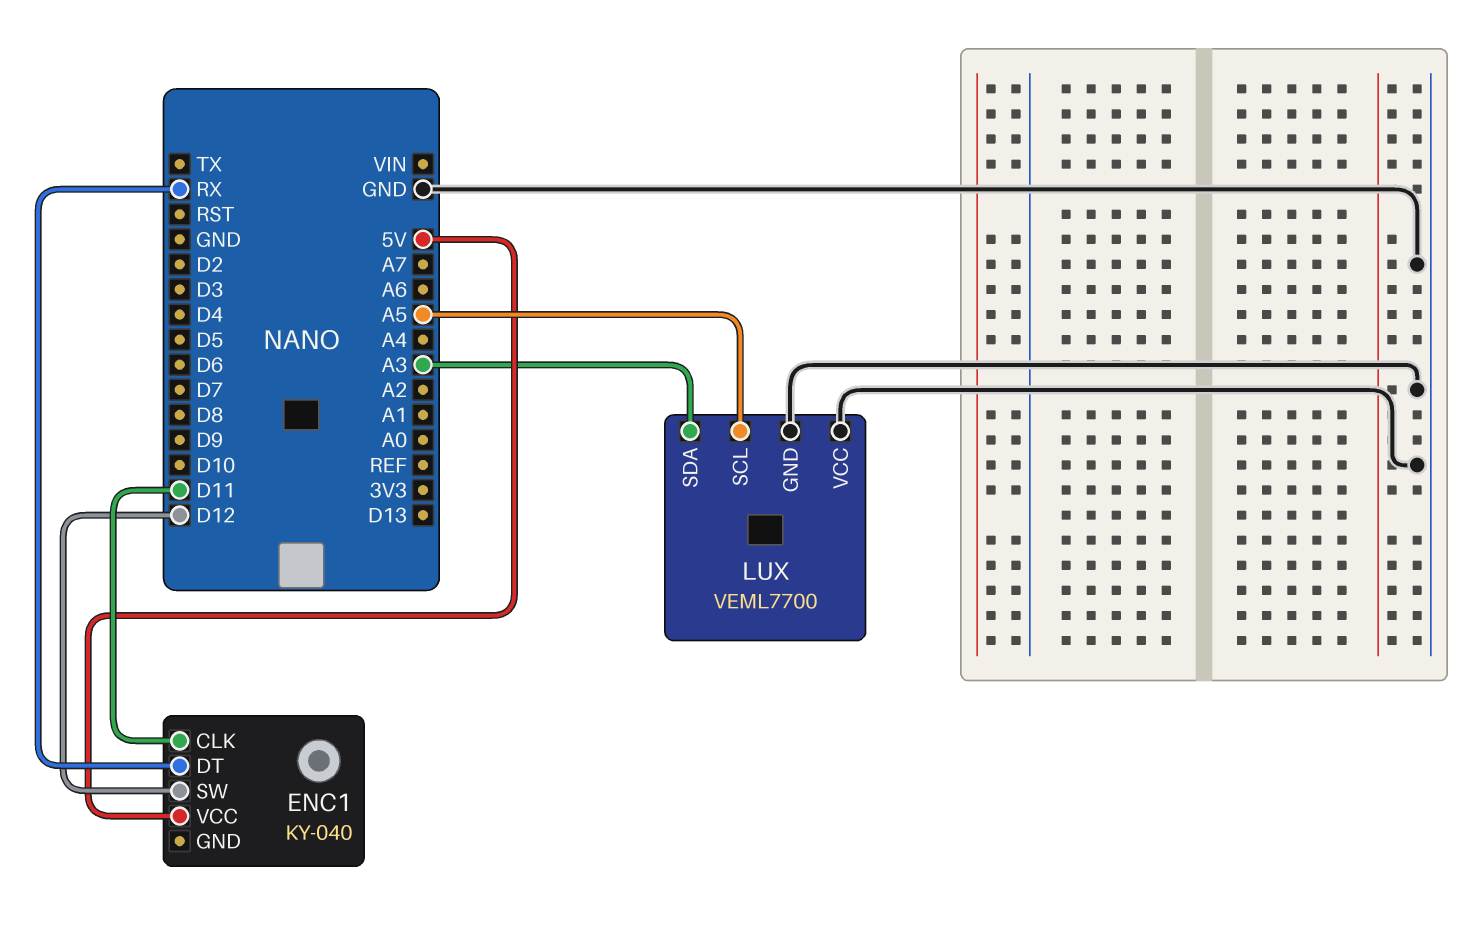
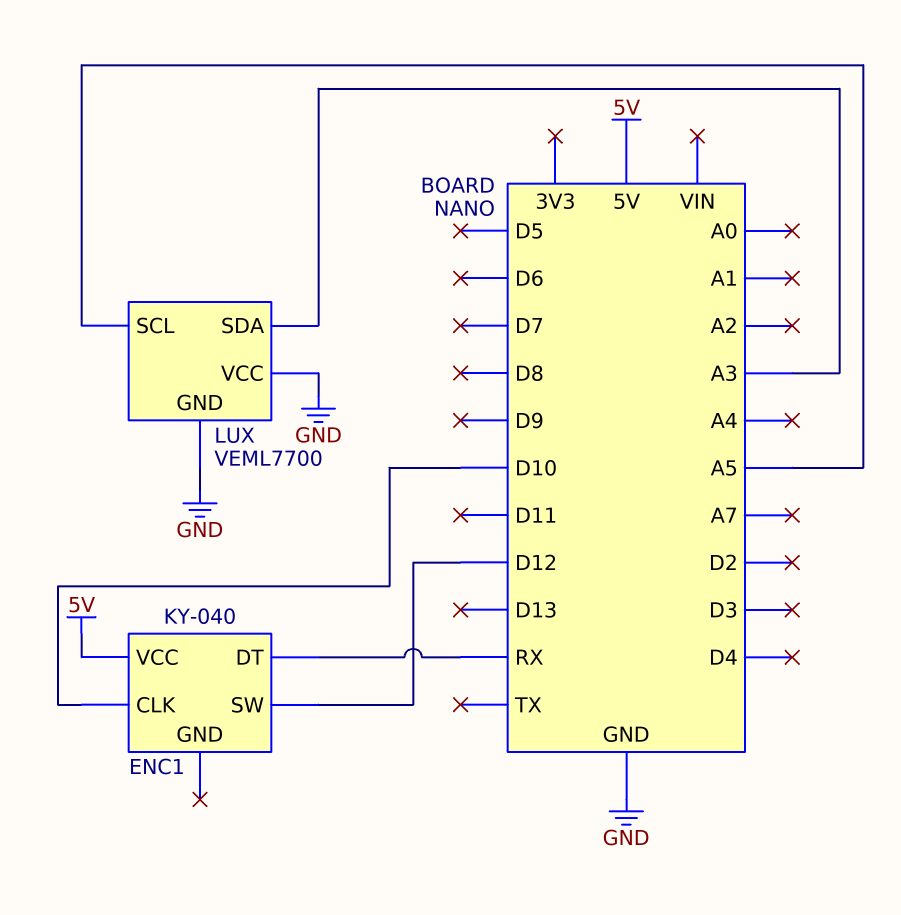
ENC1 pin CLK: D11 -> D10

